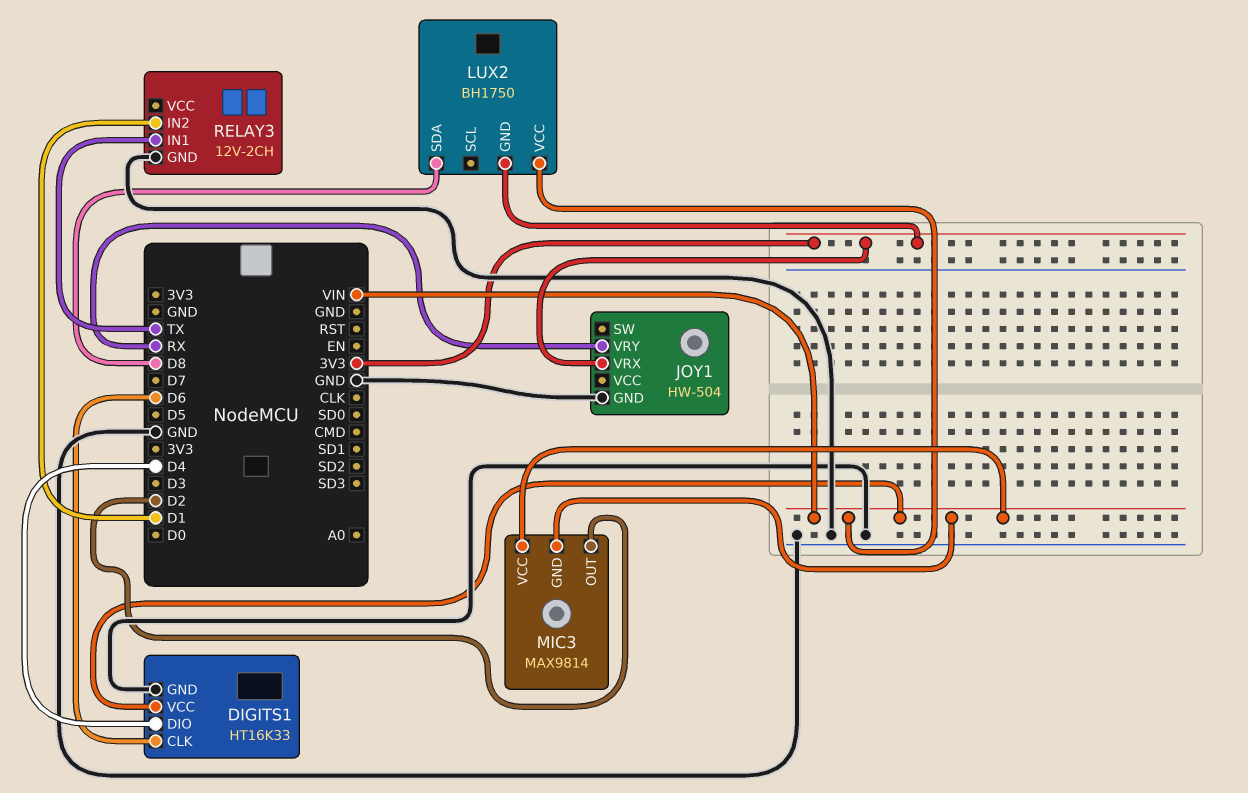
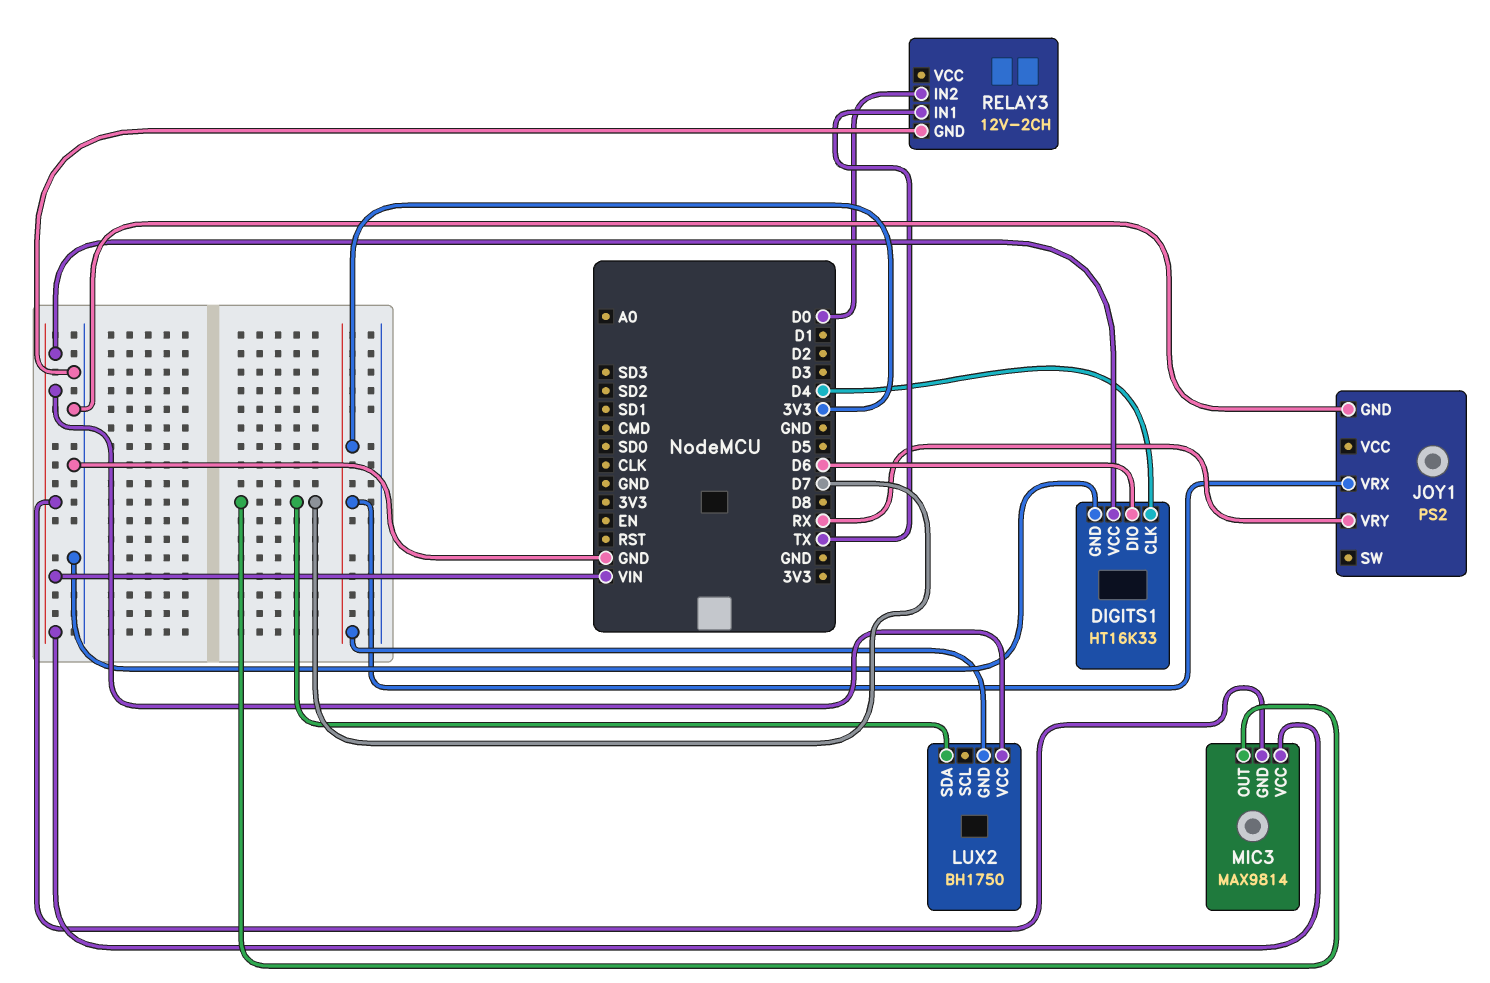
DIGITS1 pin CLK: D6 -> D4
DIGITS1 pin DIO: D4 -> D6
JOY1: HW-504 -> PS2
LUX2 pin SDA: D8 -> D7
MIC3 pin OUT: D2 -> D7
RELAY3 pin IN2: D1 -> D0

